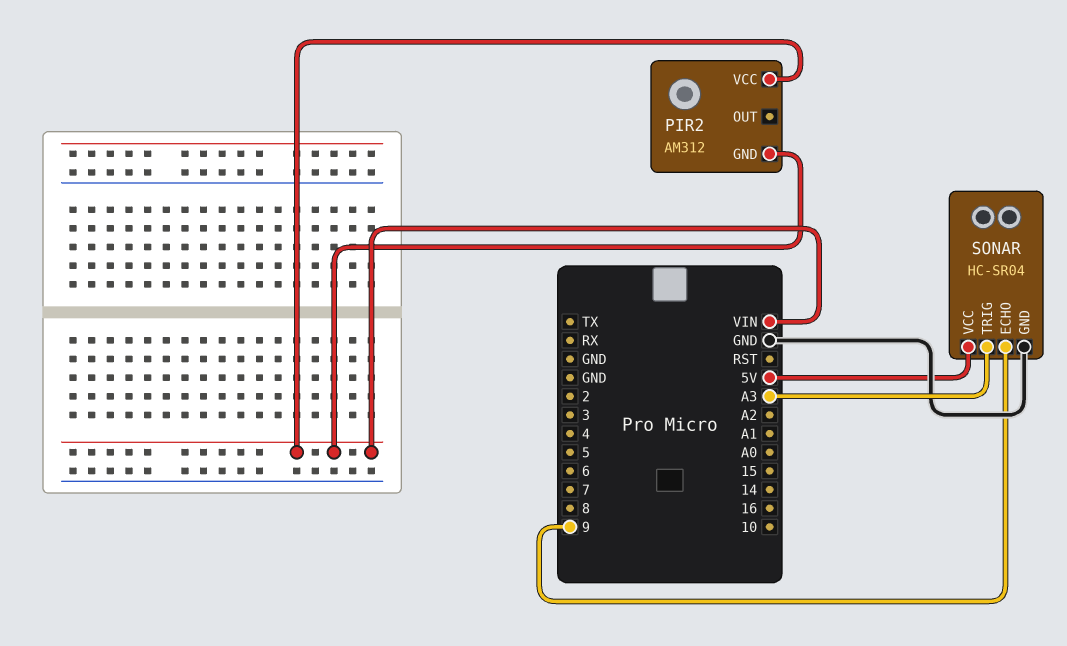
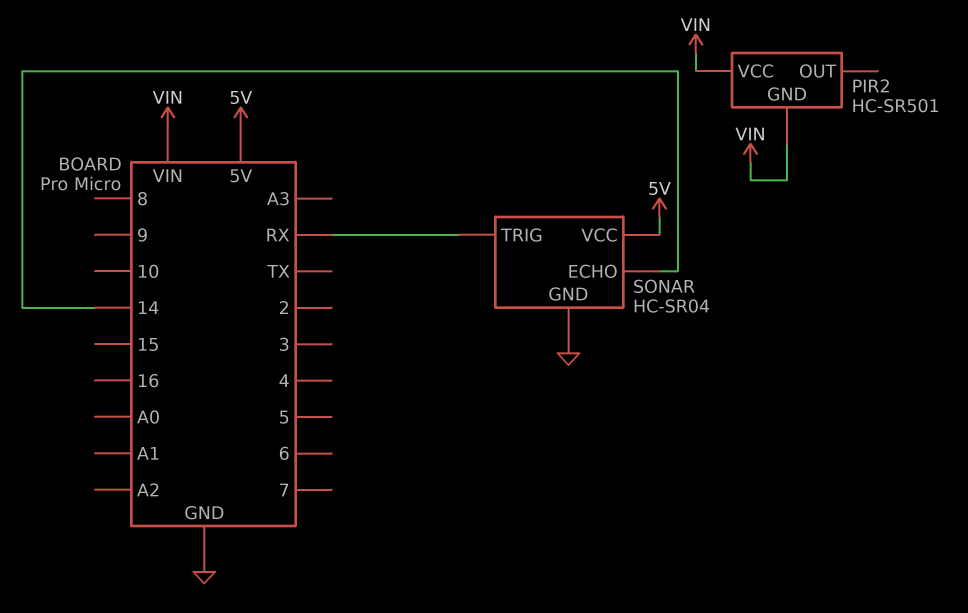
PIR2: AM312 -> HC-SR501
SONAR pin ECHO: 9 -> 14
SONAR pin TRIG: A3 -> RX

